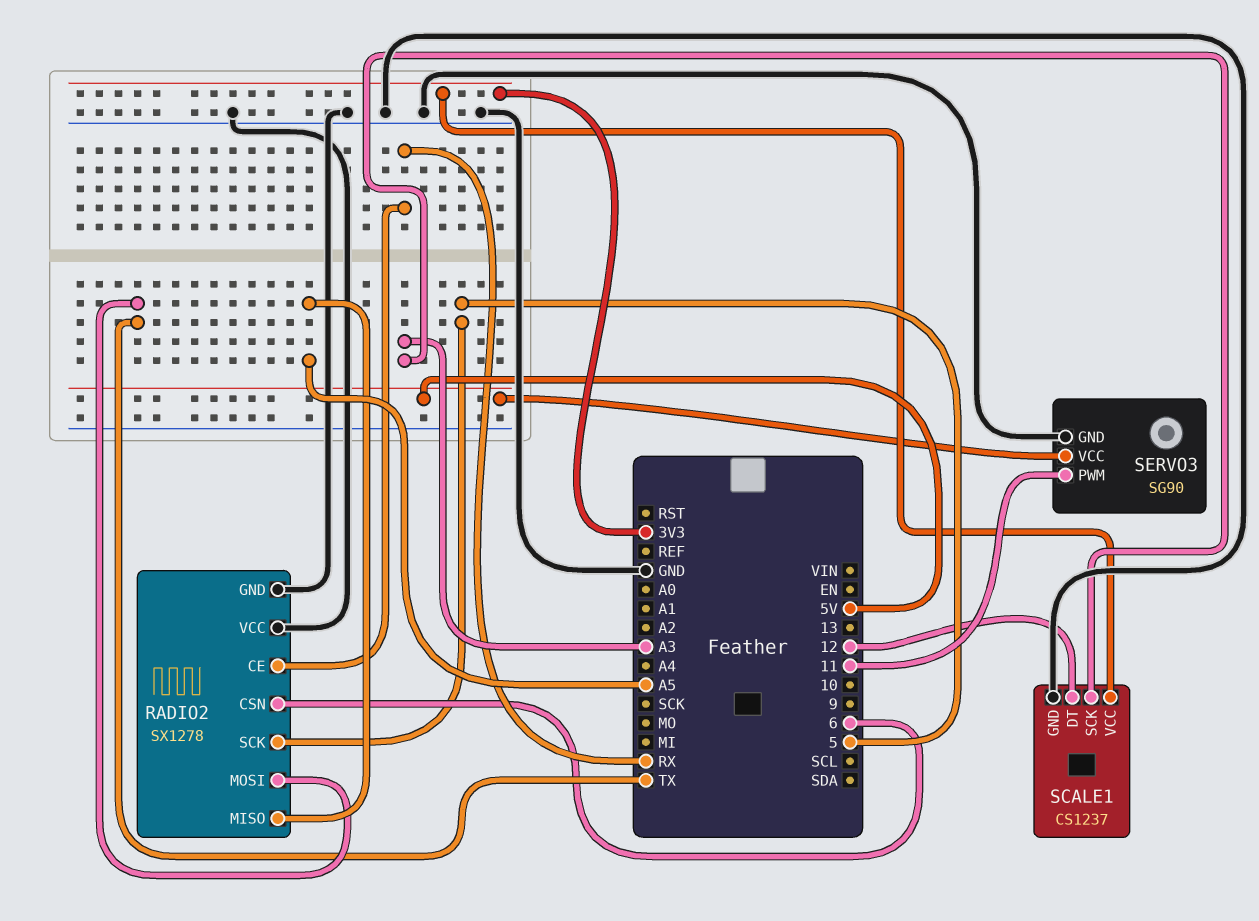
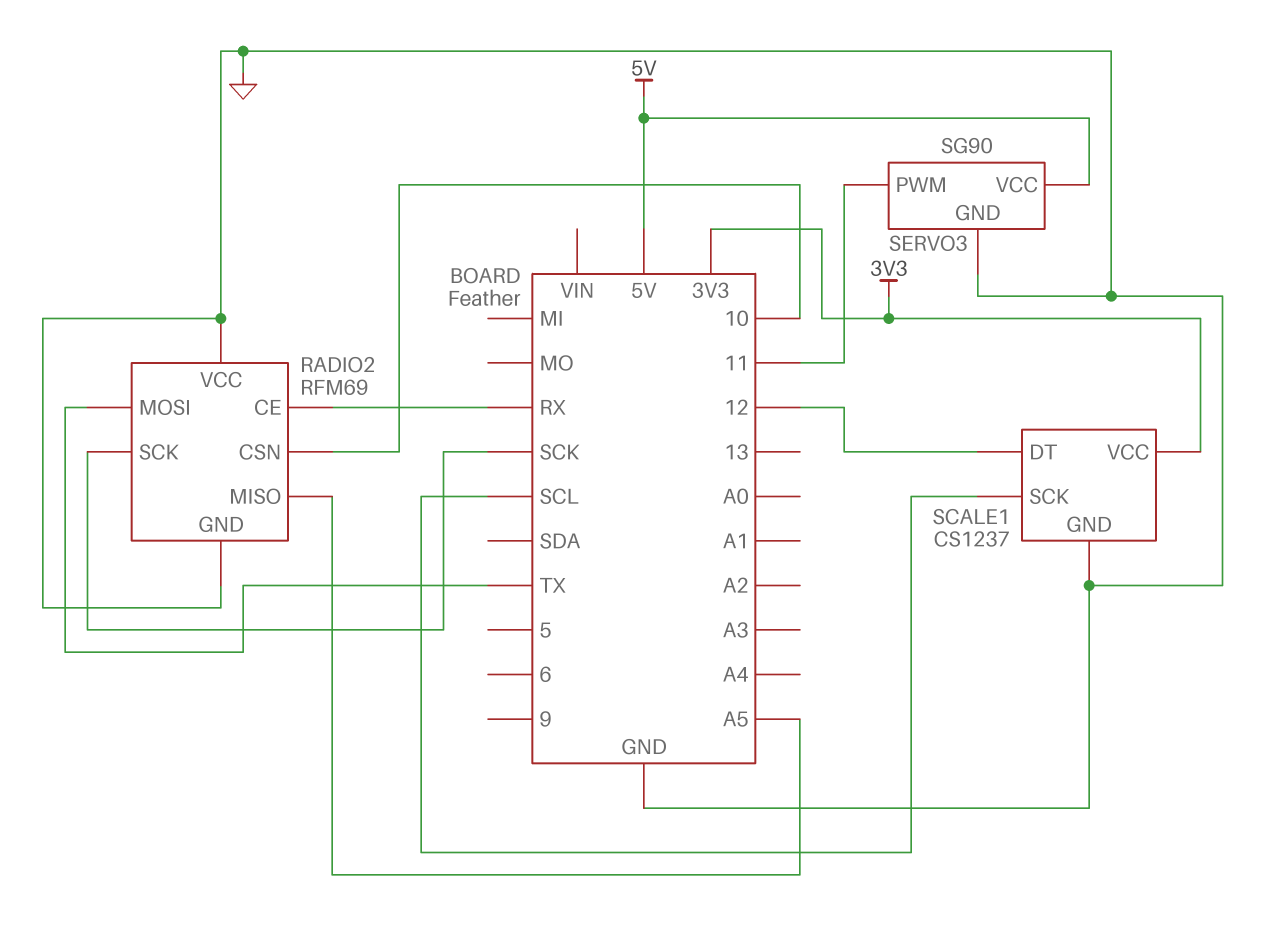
RADIO2: SX1278 -> RFM69
RADIO2 pin CSN: 6 -> 10
RADIO2 pin SCK: 5 -> SCK
SCALE1 pin SCK: A3 -> SCL

